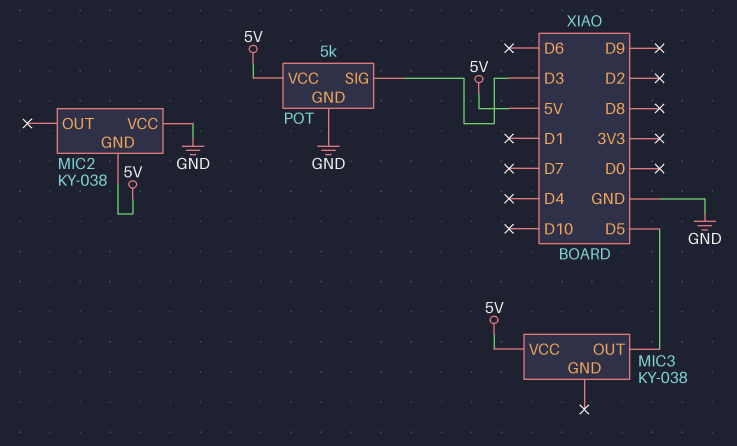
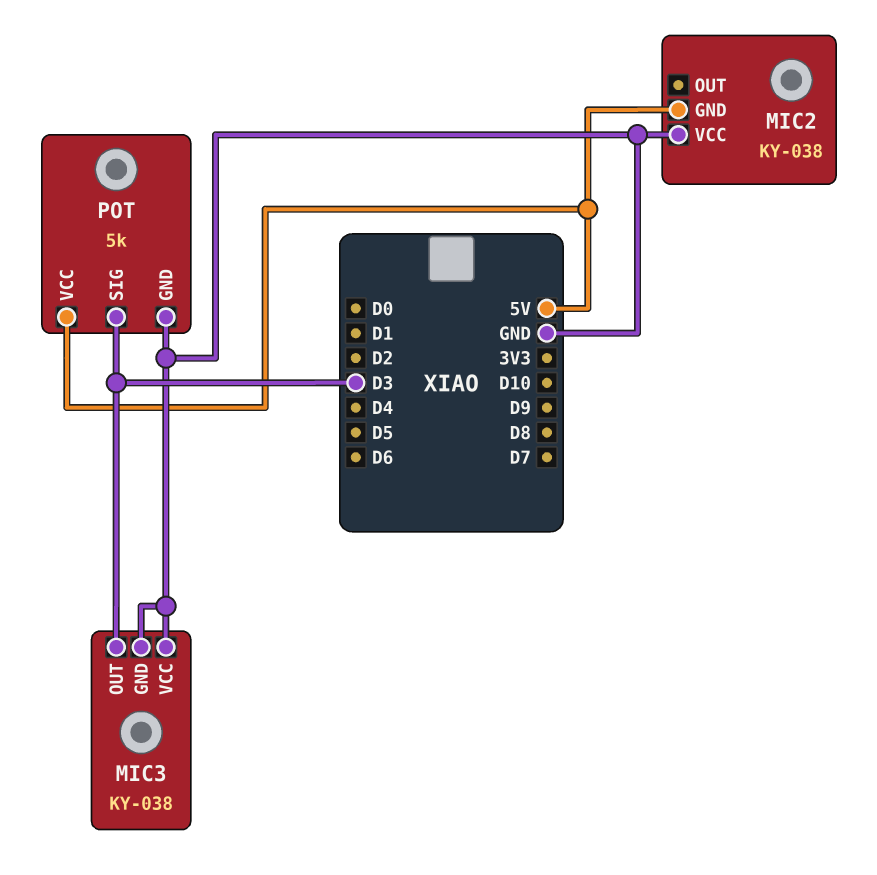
MIC3 pin GND: none -> GND
MIC3 pin OUT: D5 -> D3
MIC3 pin VCC: 5V -> GND

